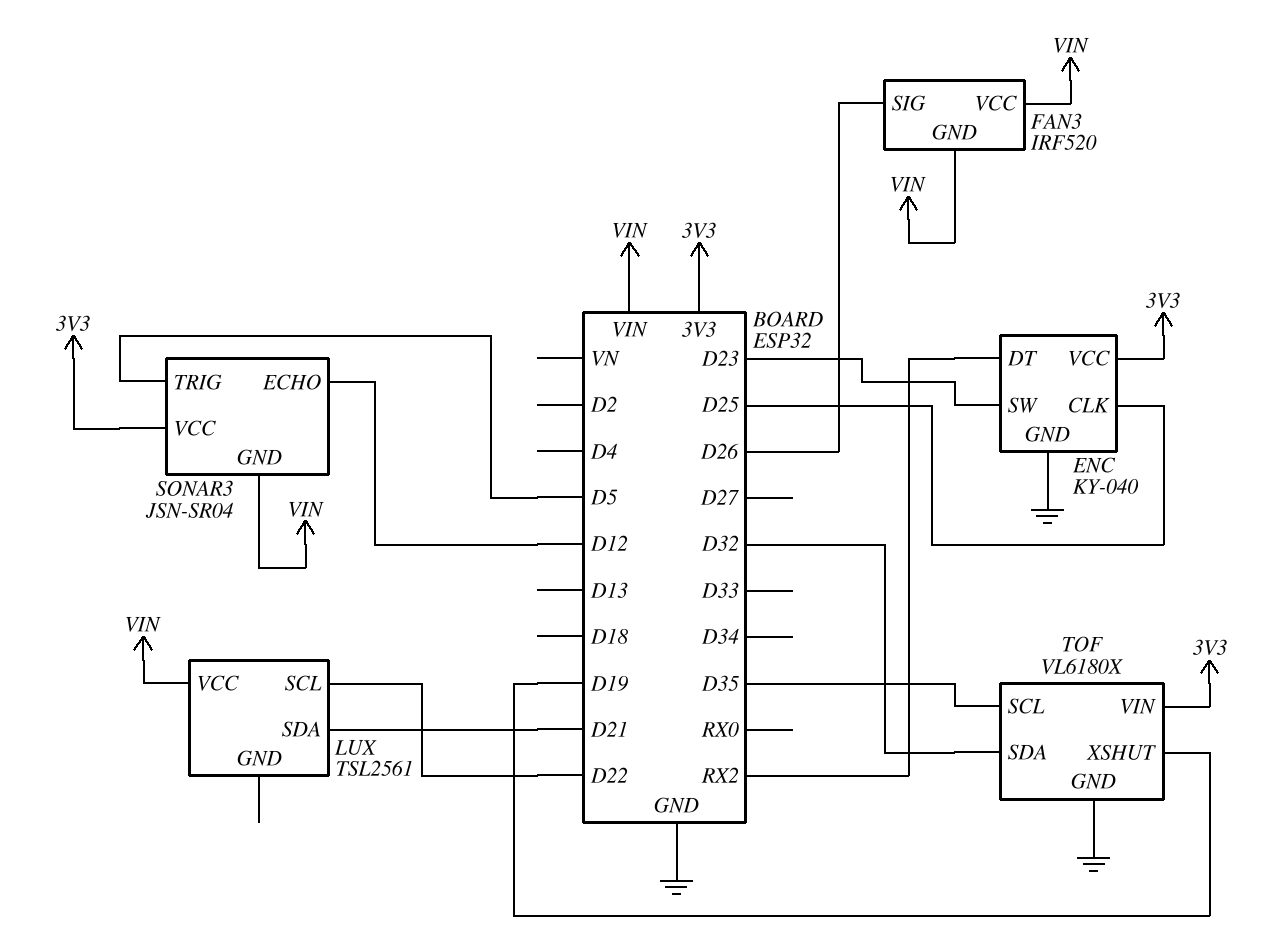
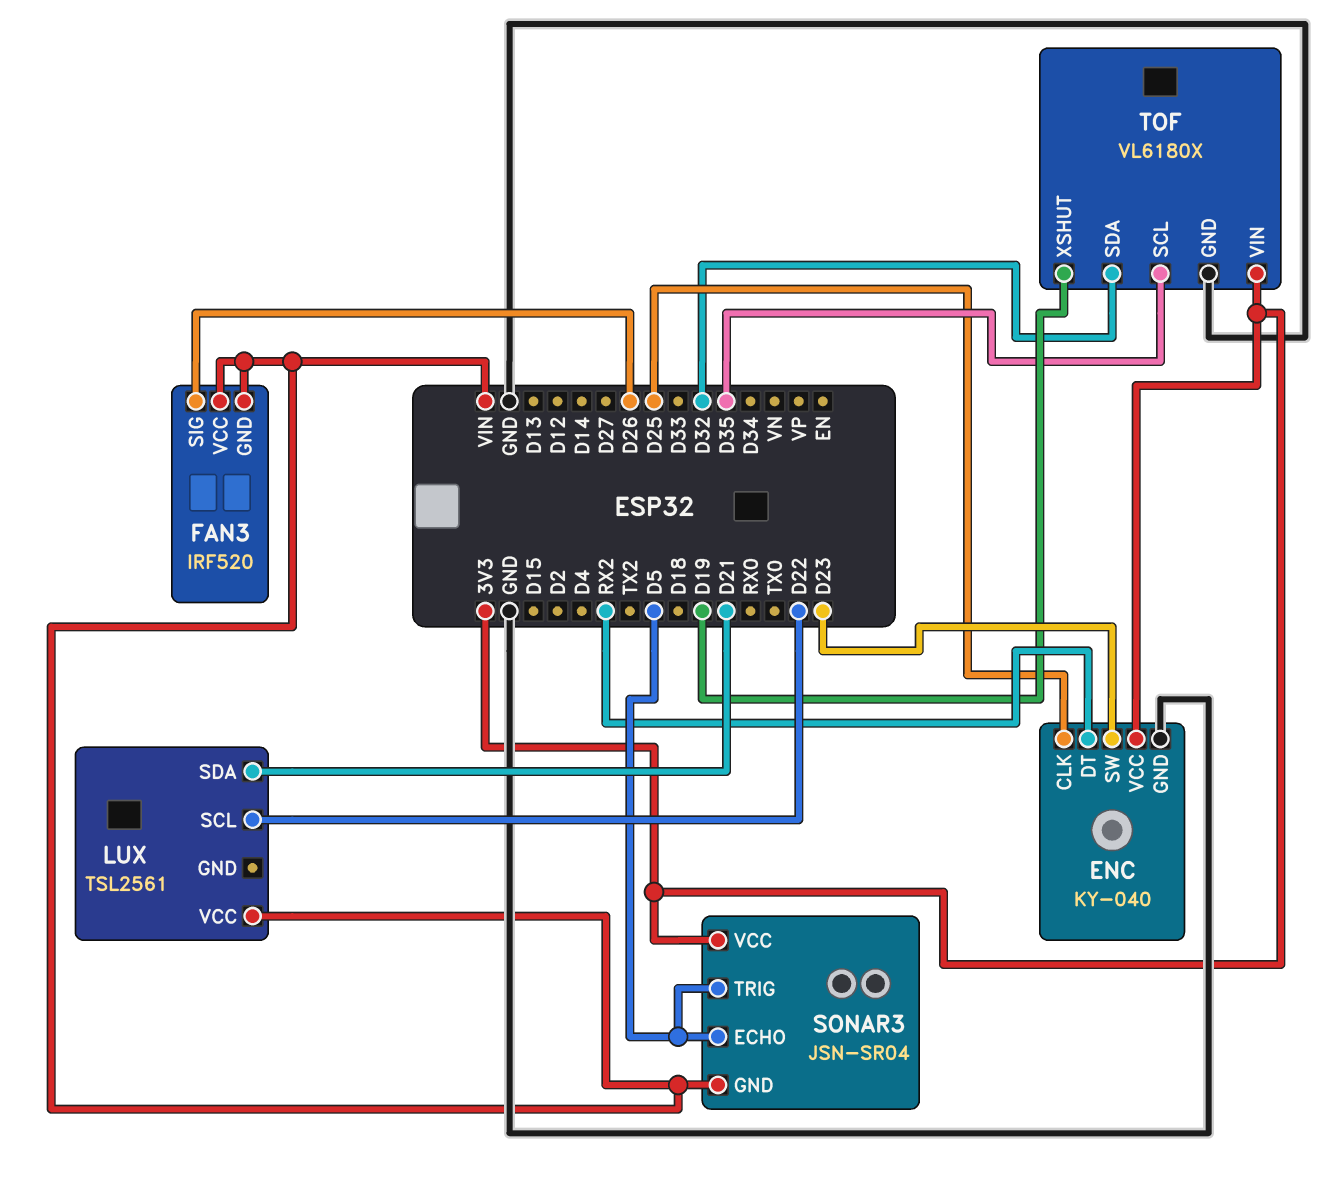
SONAR3 pin ECHO: D12 -> D5

